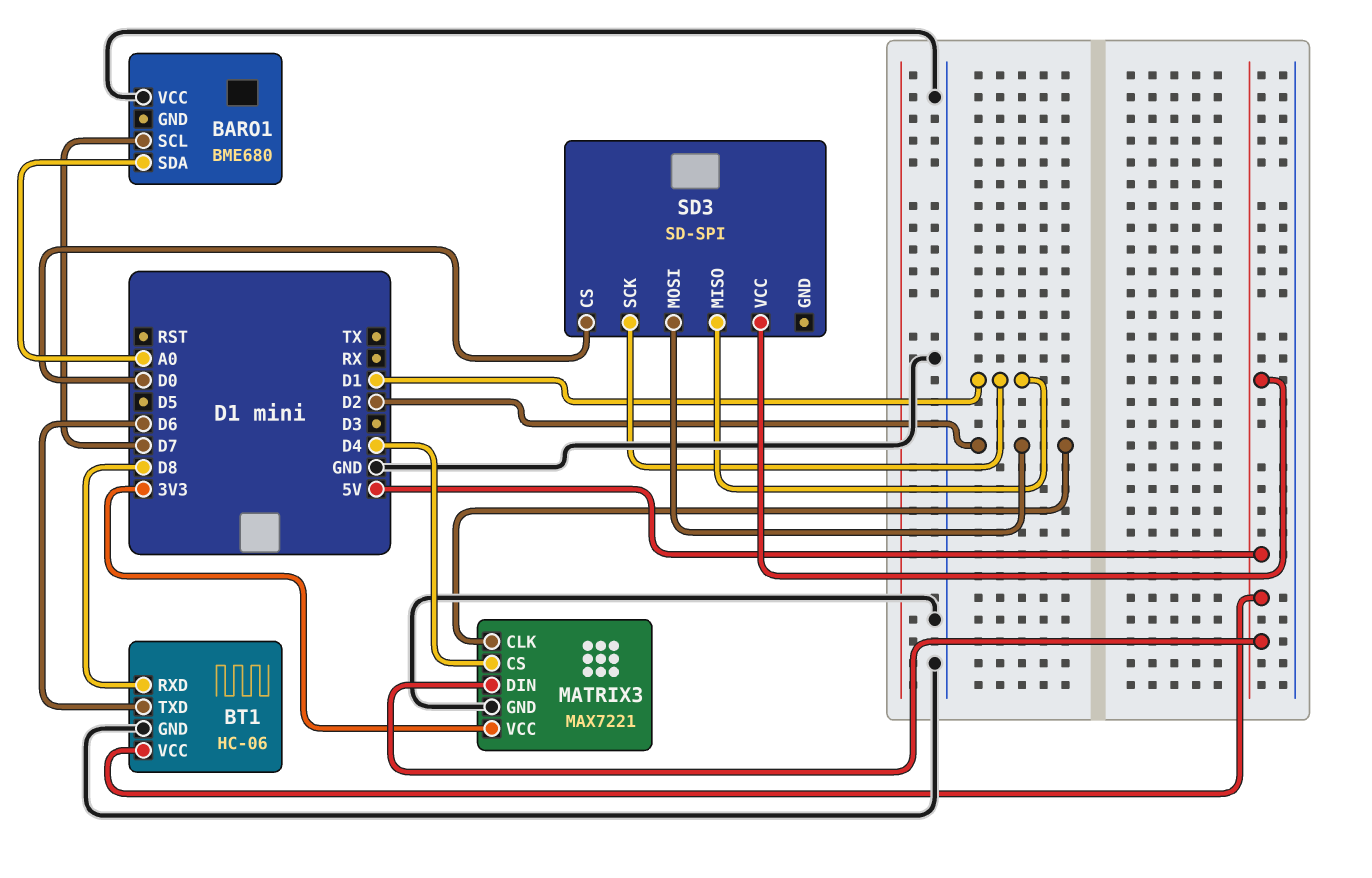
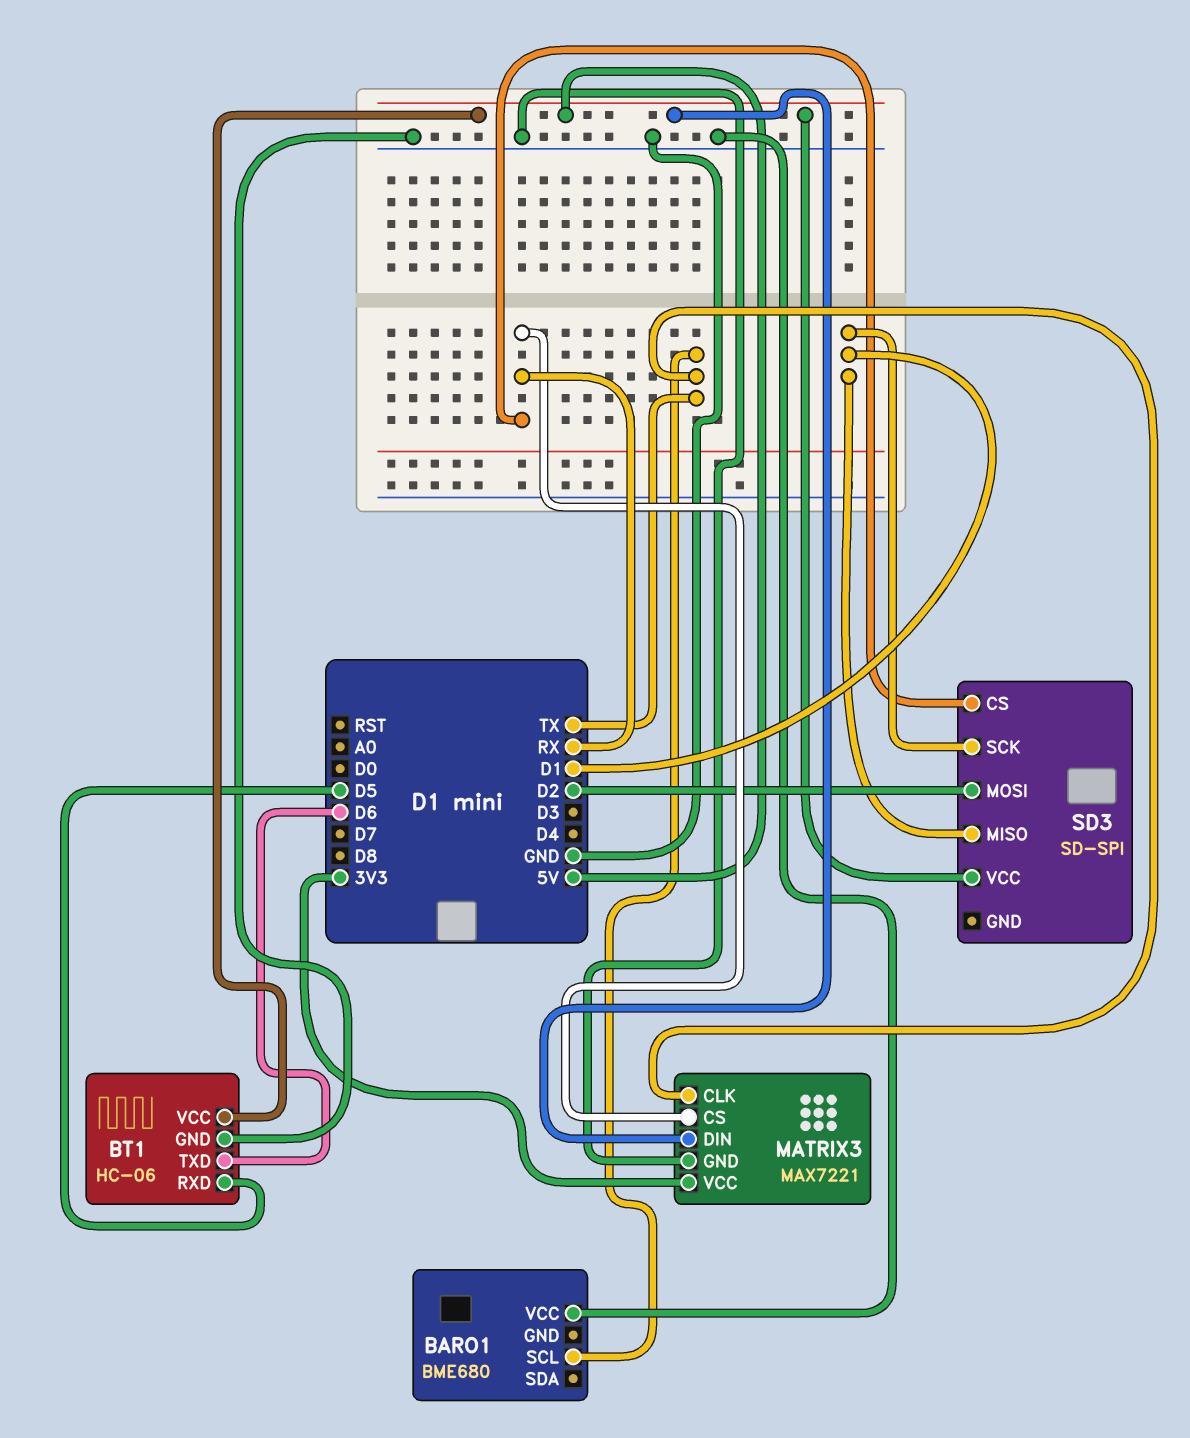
BARO1 pin SCL: D7 -> TX
BARO1 pin SDA: A0 -> none
BT1 pin RXD: D8 -> D5
MATRIX3 pin CLK: D2 -> TX
MATRIX3 pin CS: D4 -> RX
SD3 pin CS: D0 -> RX

